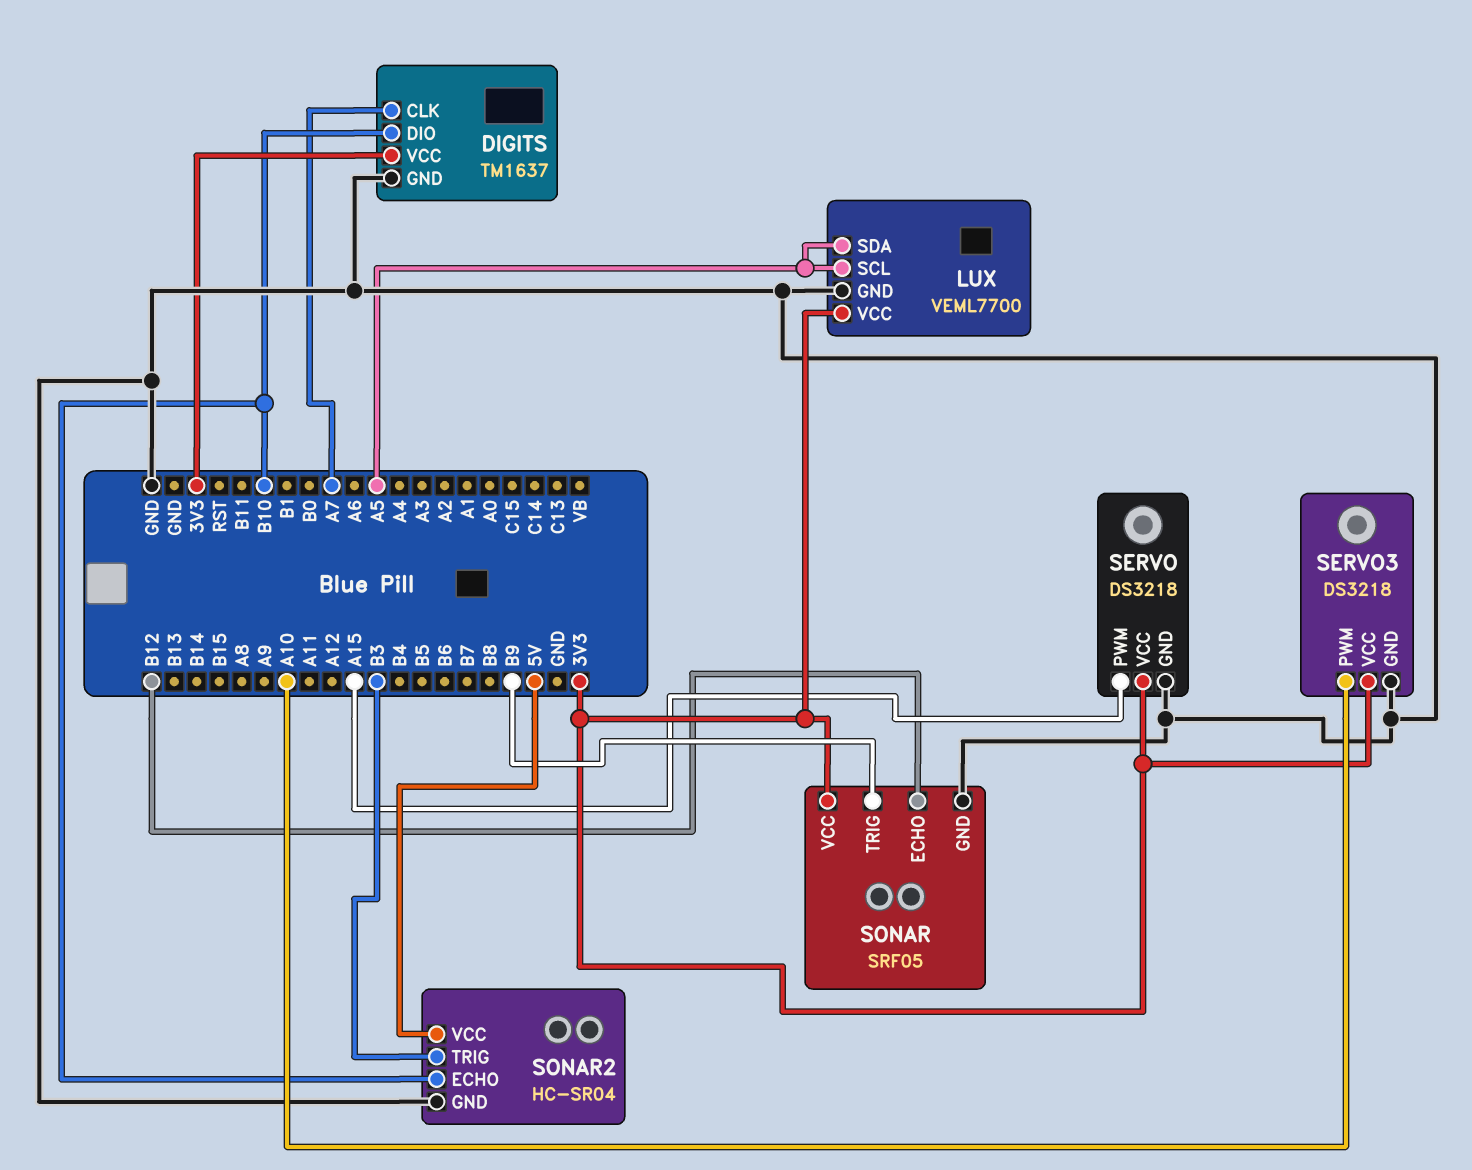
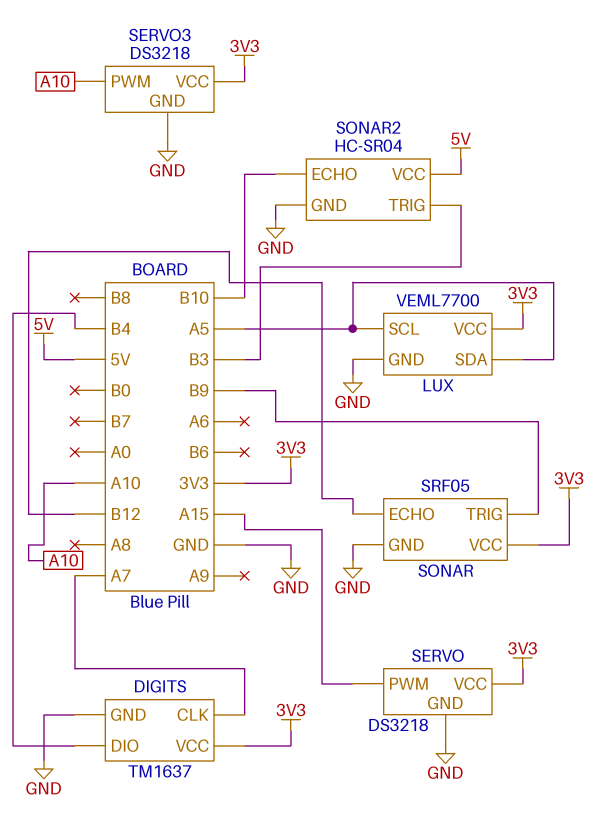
DIGITS pin DIO: B10 -> B4

